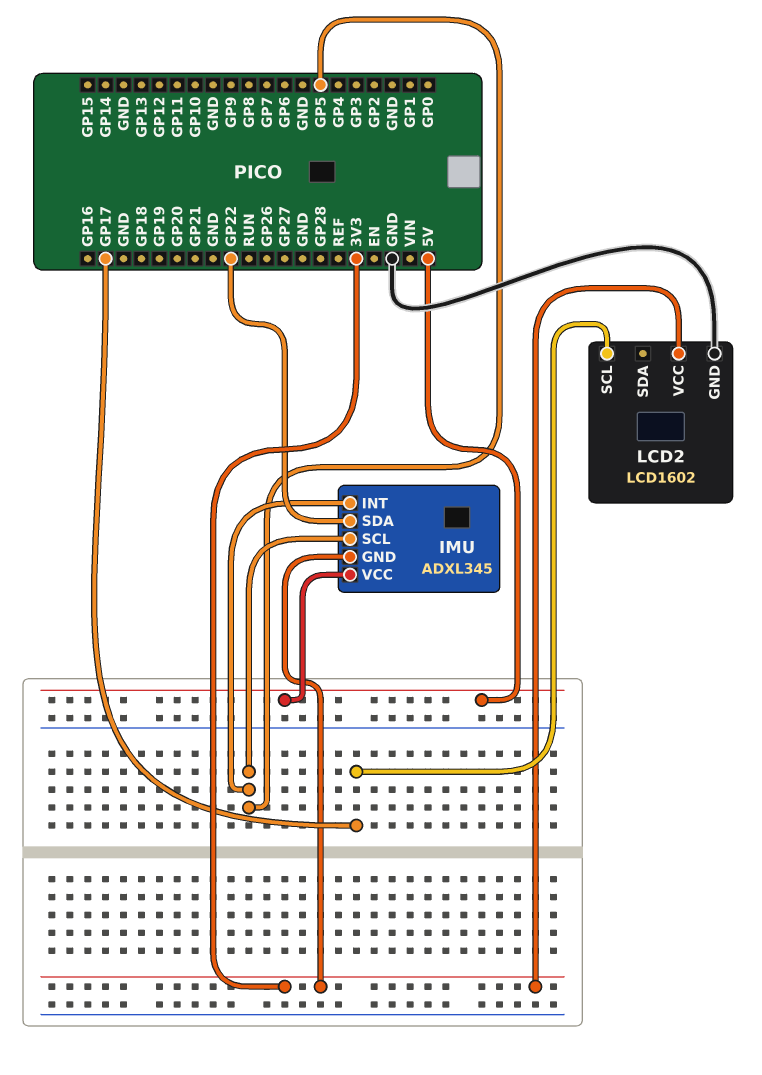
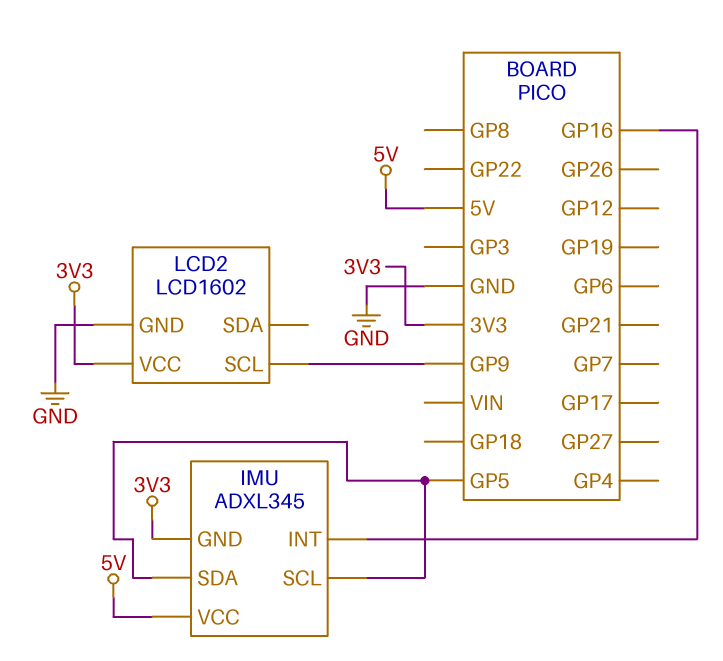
IMU pin INT: GP5 -> GP16
IMU pin SDA: GP22 -> GP5
LCD2 pin SCL: GP17 -> GP9

